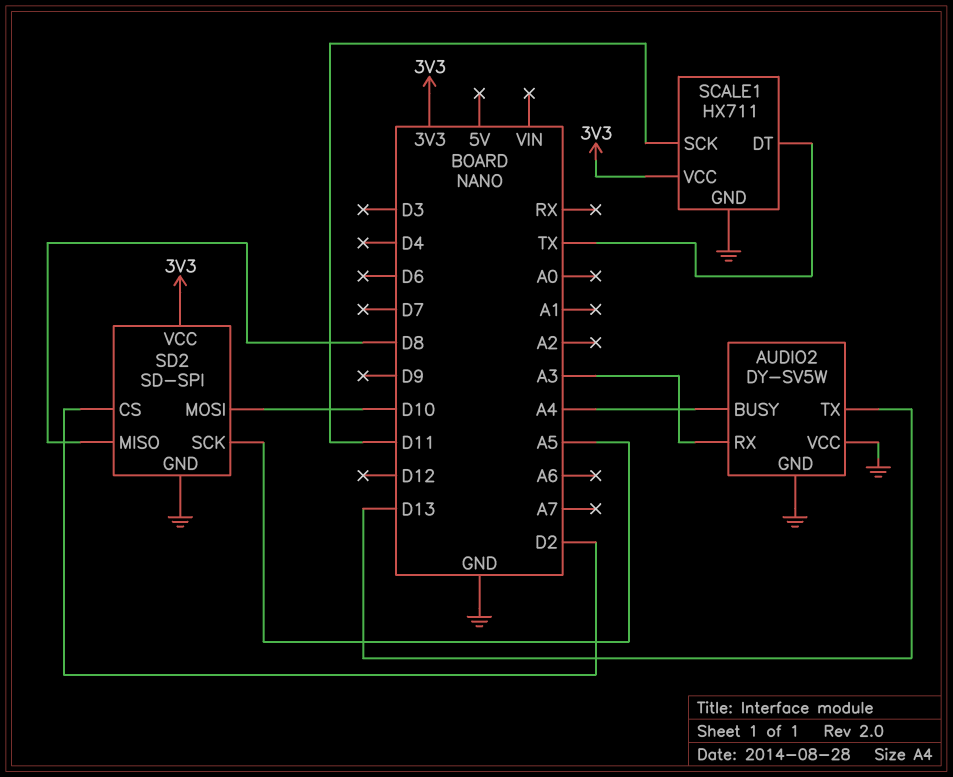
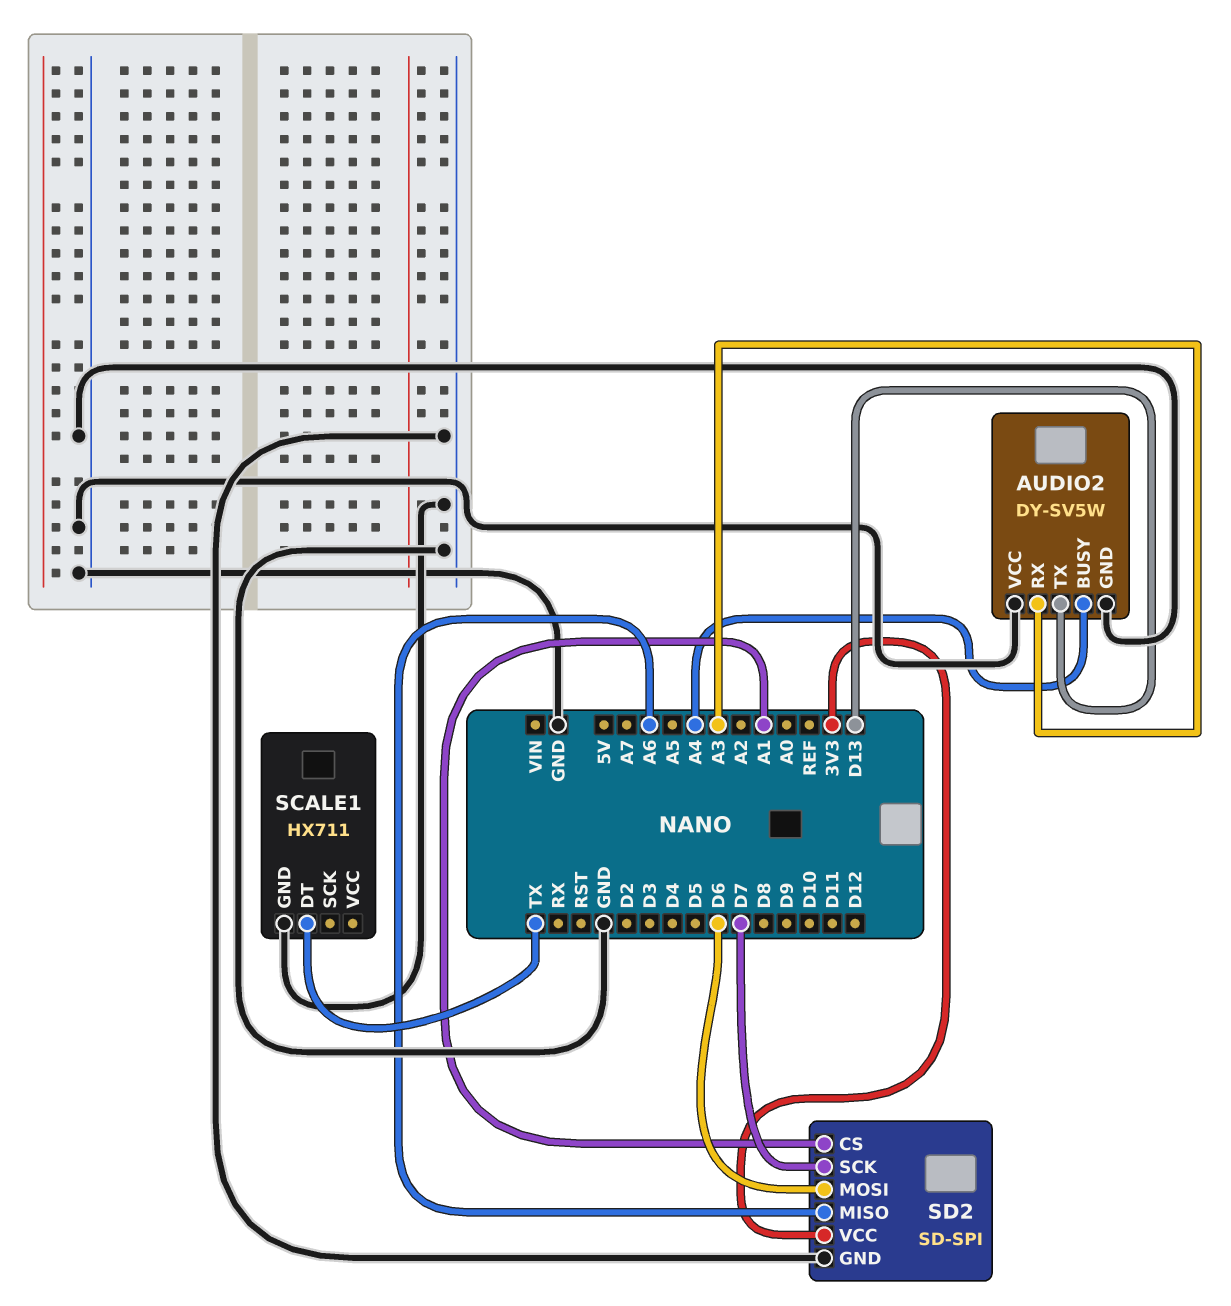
SCALE1 pin SCK: D11 -> none
SCALE1 pin VCC: 3V3 -> none
SD2 pin CS: D2 -> A1
SD2 pin MISO: D8 -> A6
SD2 pin MOSI: D10 -> D6
SD2 pin SCK: A5 -> D7

